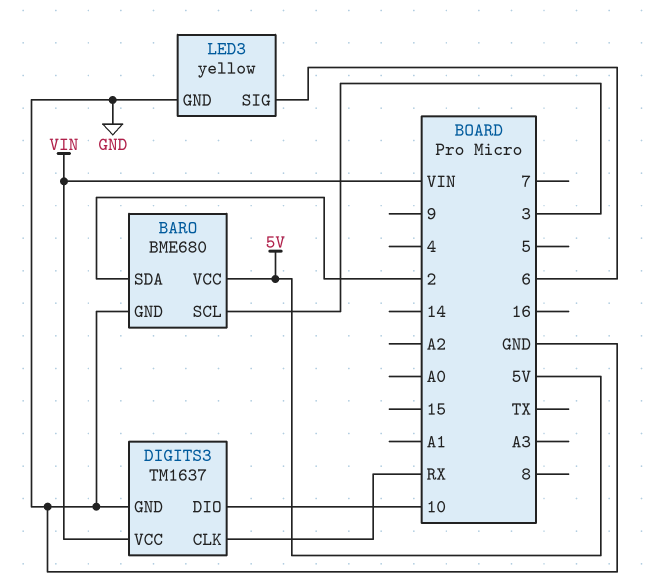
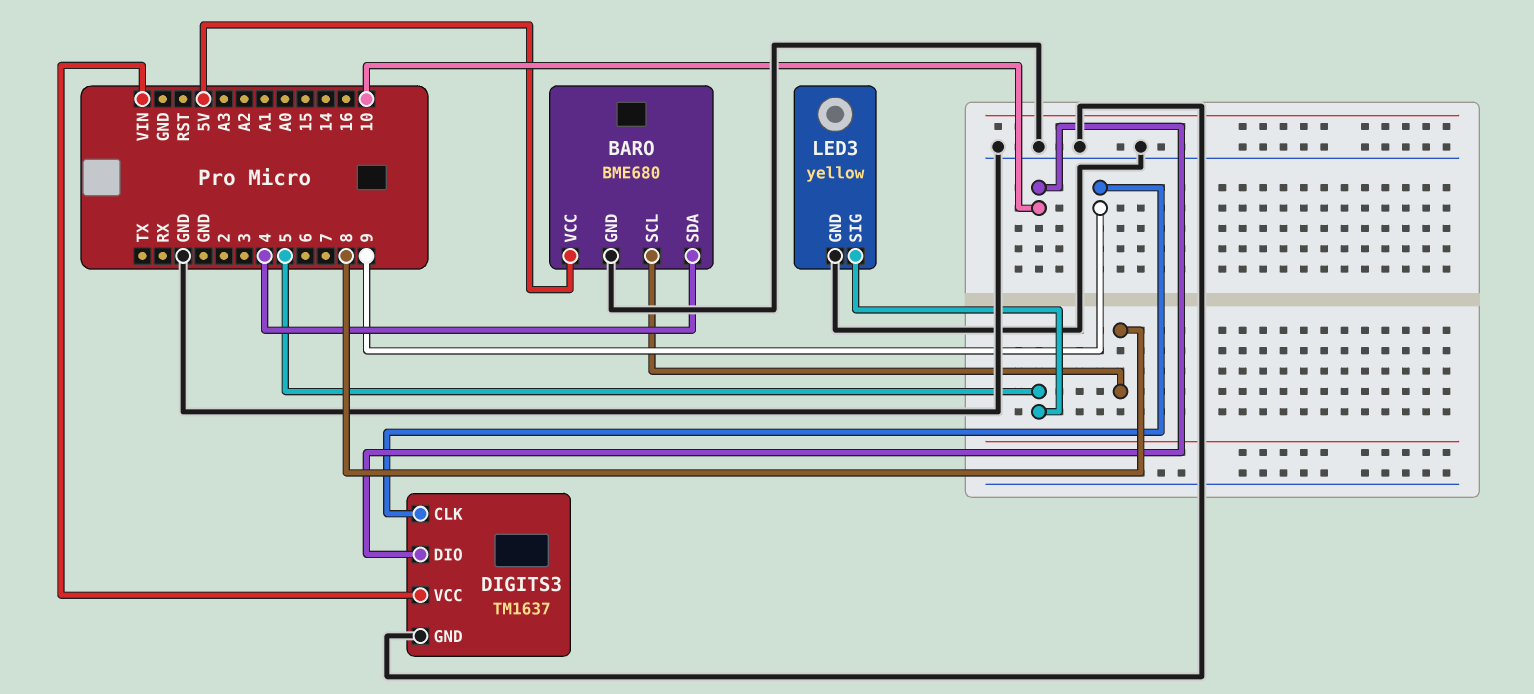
BARO pin SCL: 3 -> 8
BARO pin SDA: 2 -> 4
DIGITS3 pin CLK: RX -> 9
LED3 pin SIG: 6 -> 5

